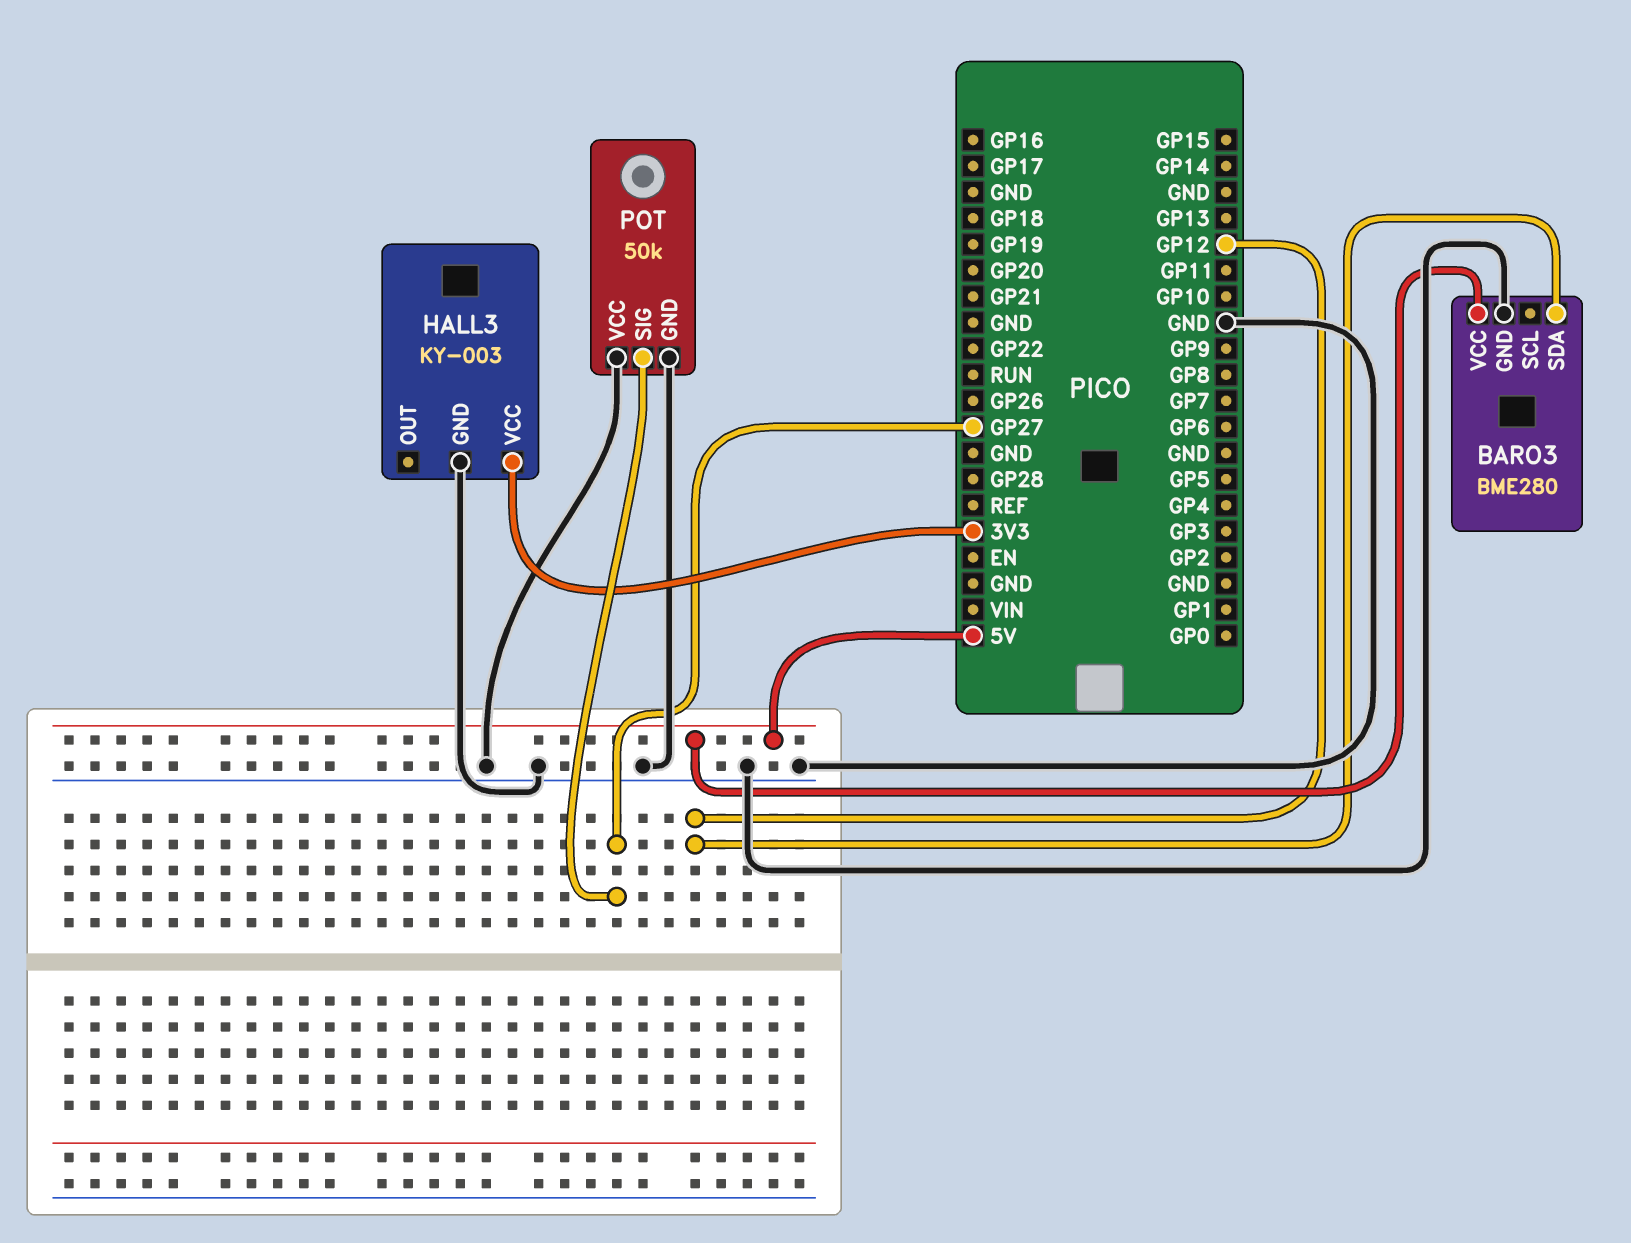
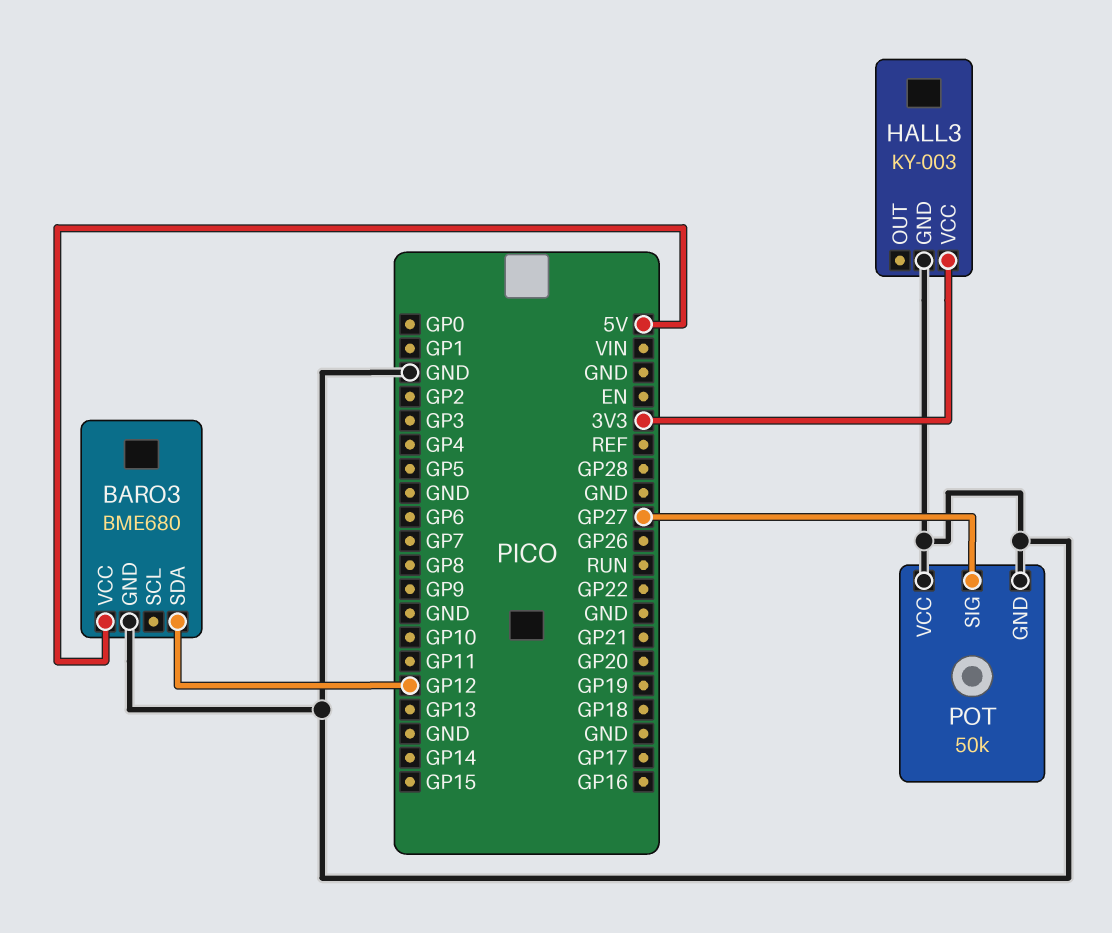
BARO3: BME280 -> BME680

